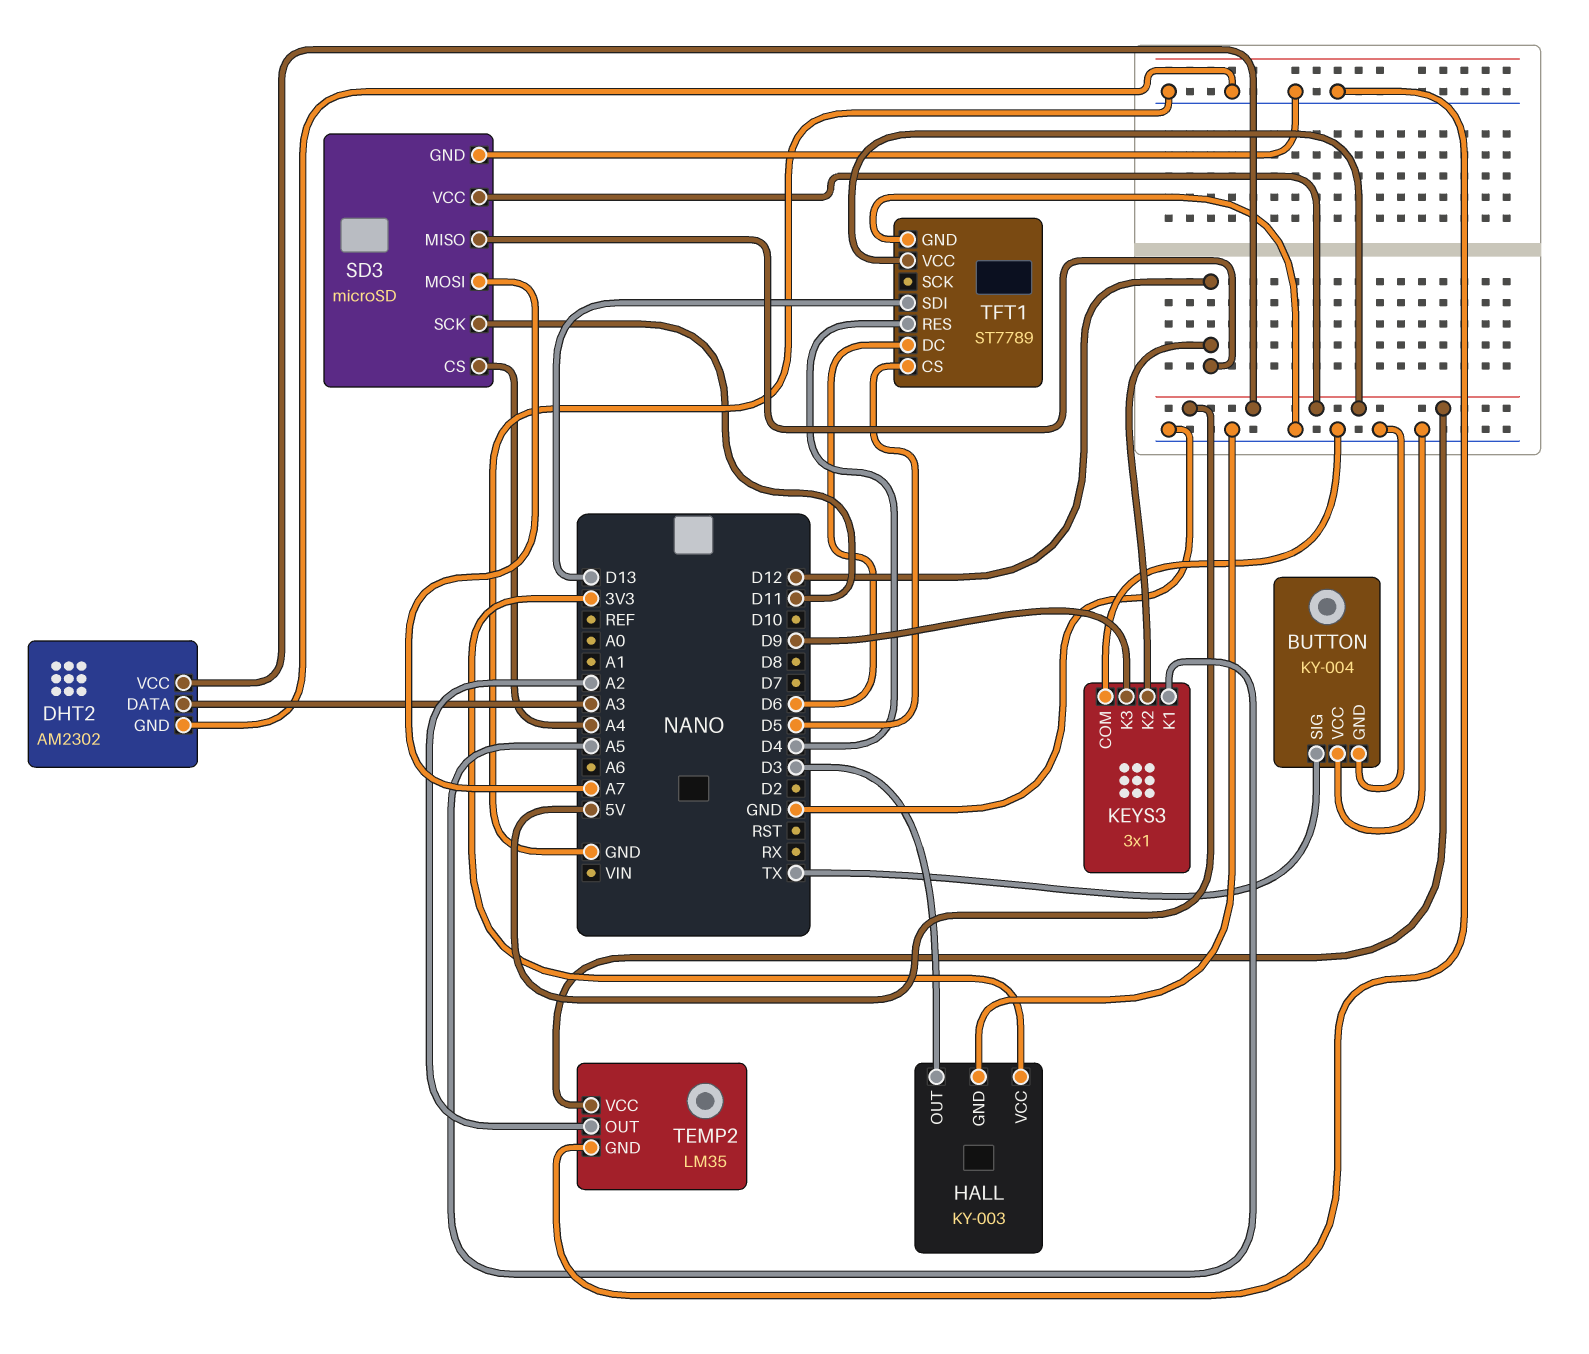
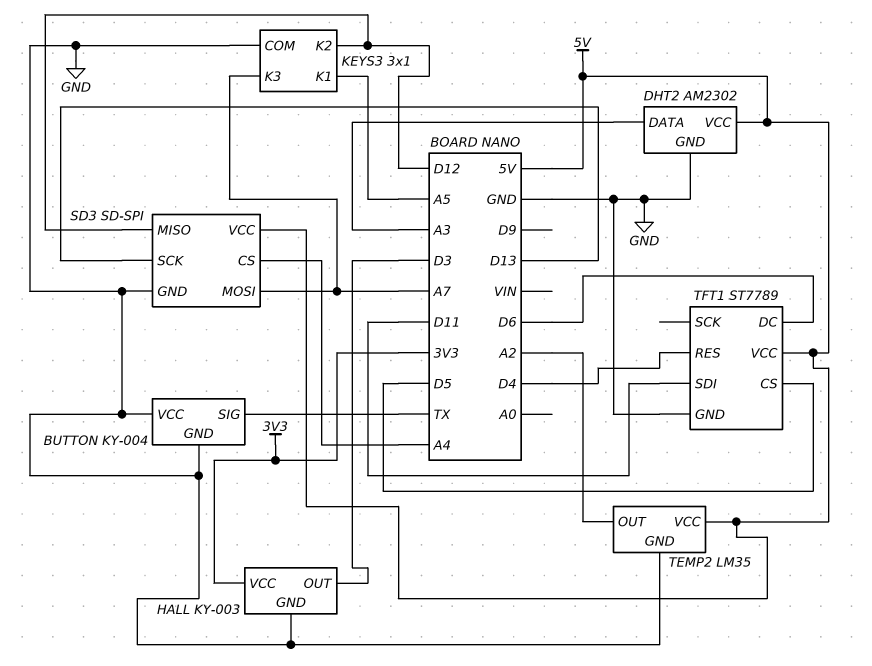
KEYS3 pin K3: D9 -> A7
SD3: microSD -> SD-SPI
SD3 pin SCK: D11 -> D13
TFT1 pin SDI: D13 -> D11

